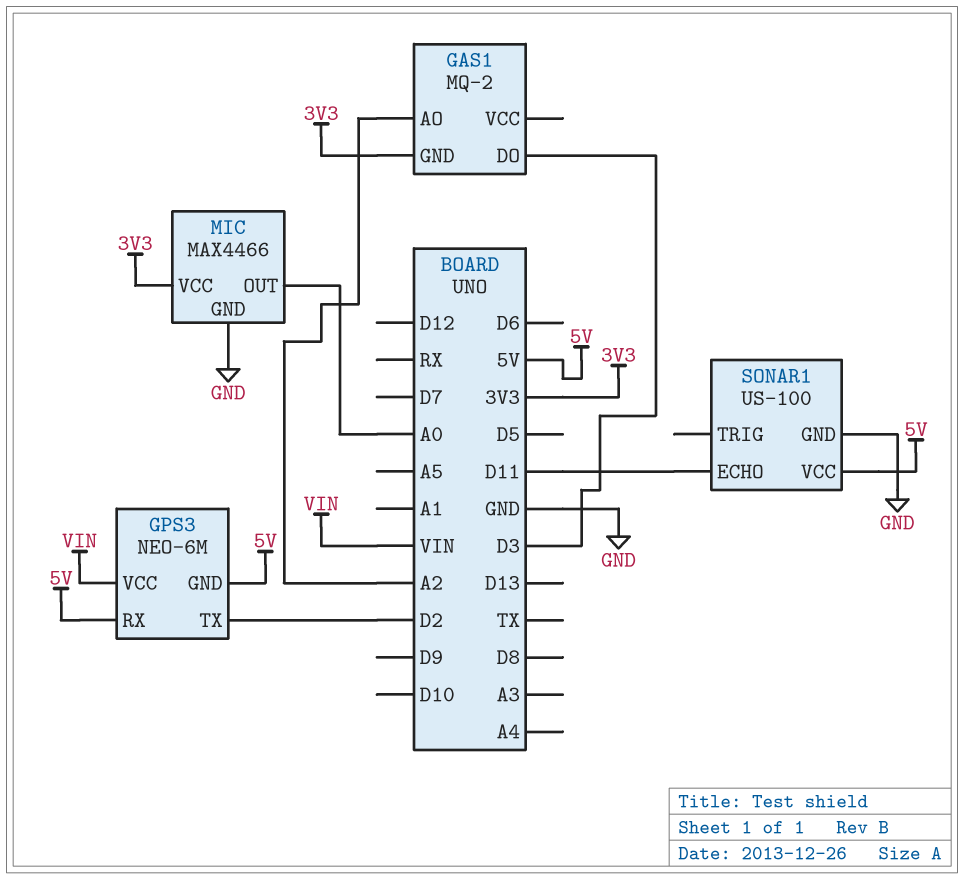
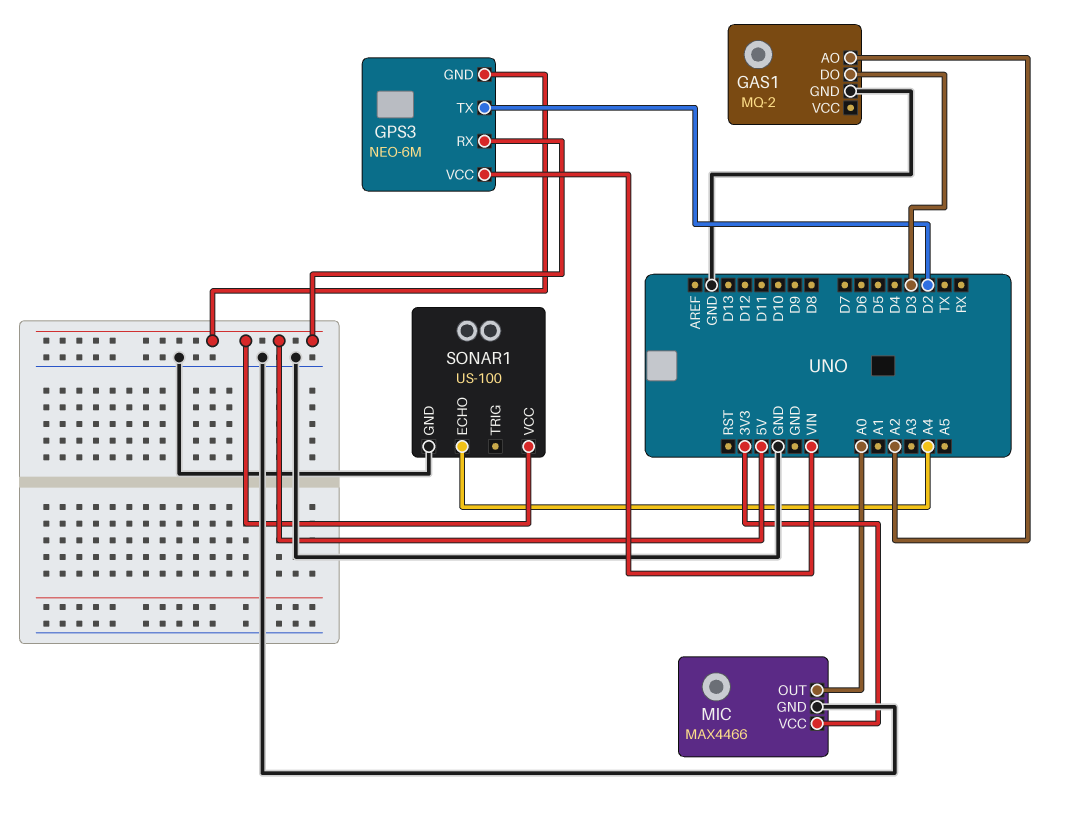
GAS1 pin GND: 3V3 -> GND
SONAR1 pin ECHO: D11 -> A4

